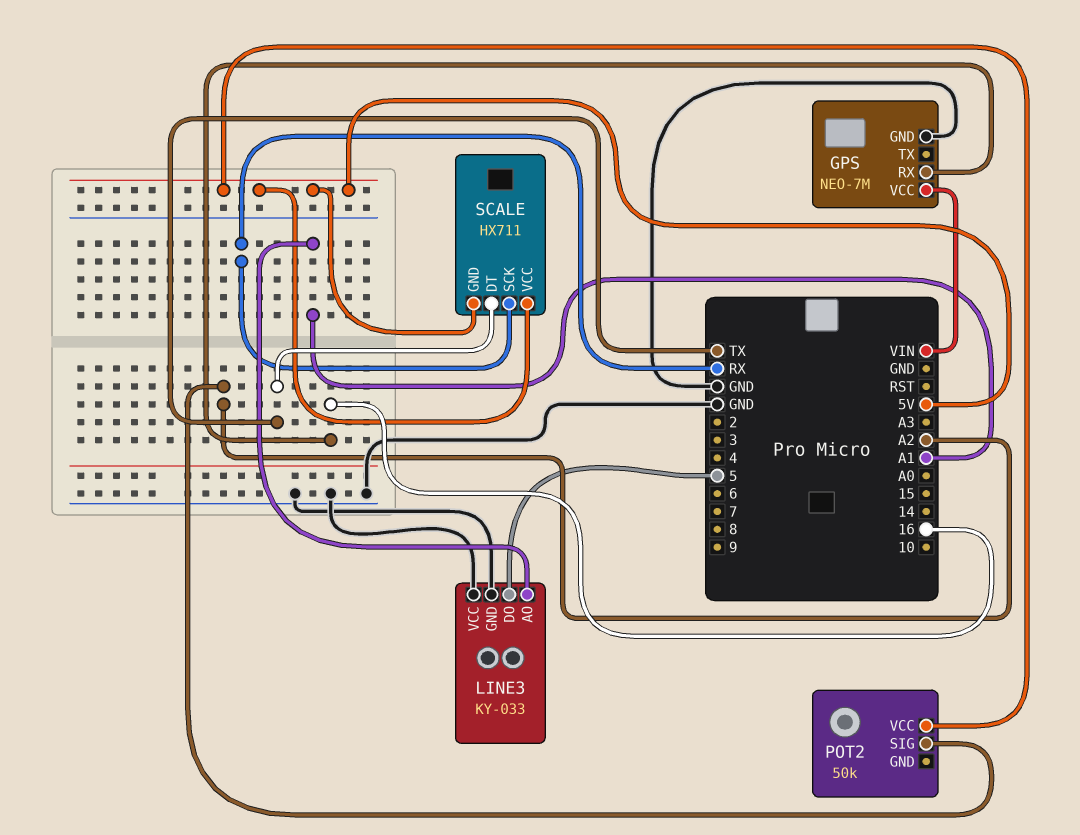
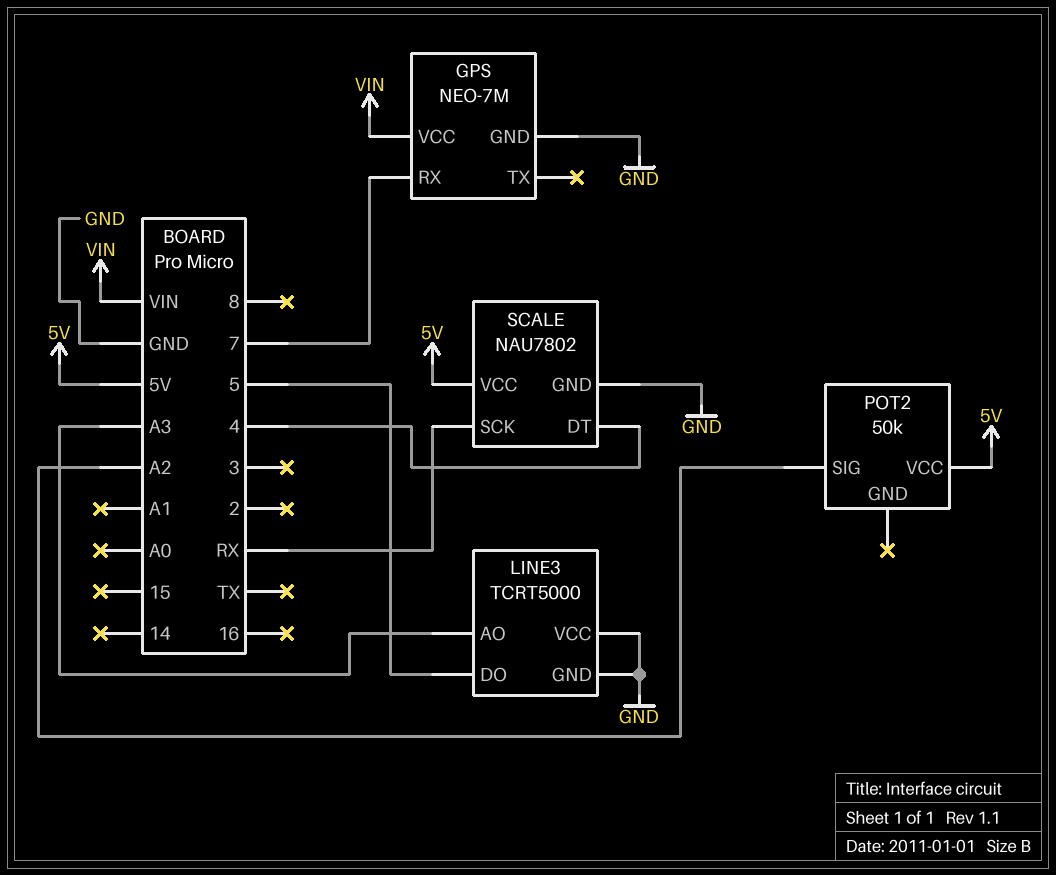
GPS pin RX: 16 -> 7
LINE3: KY-033 -> TCRT5000
LINE3 pin AO: A1 -> A3
SCALE: HX711 -> NAU7802
SCALE pin DT: TX -> 4
SCALE pin GND: 5V -> GND

